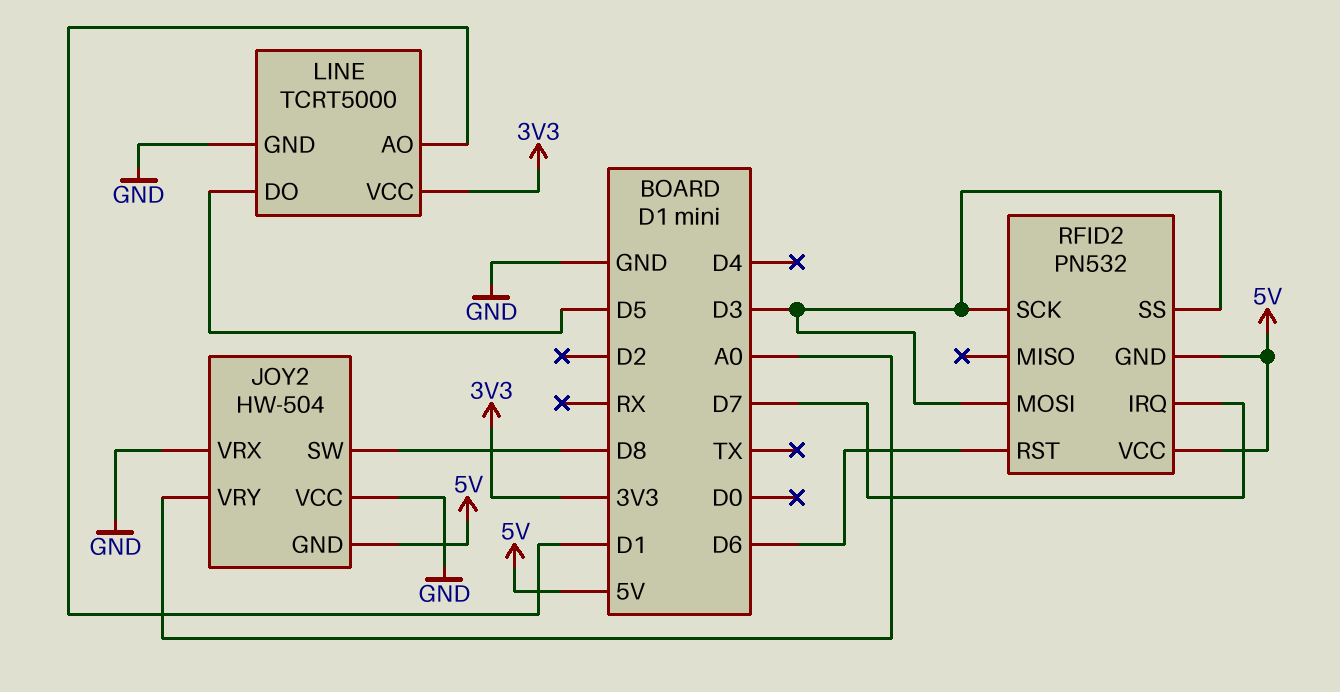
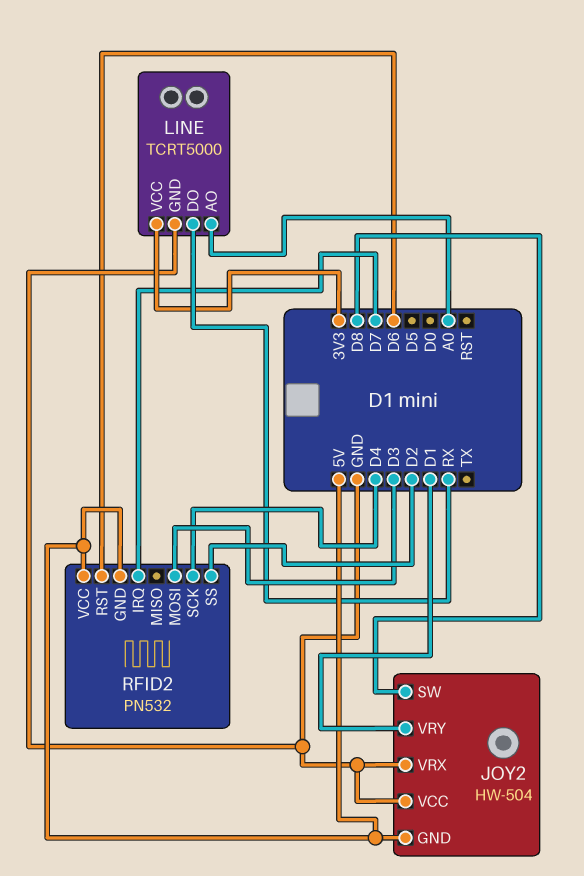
JOY2 pin VRY: A0 -> D1
LINE pin AO: D1 -> A0
LINE pin DO: D5 -> RX
RFID2 pin SCK: D3 -> D4
RFID2 pin SS: D3 -> D2

